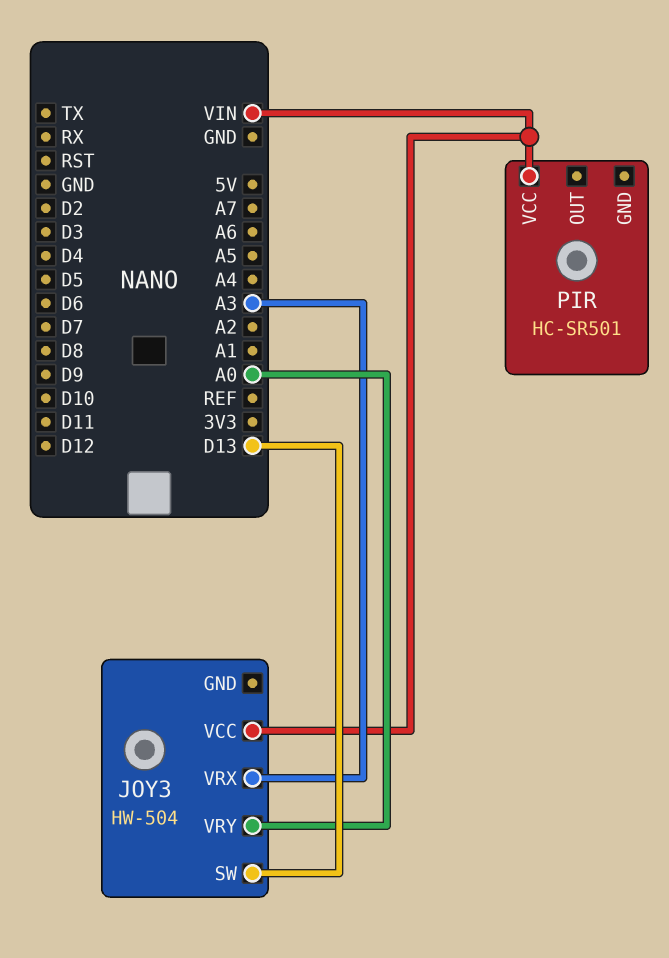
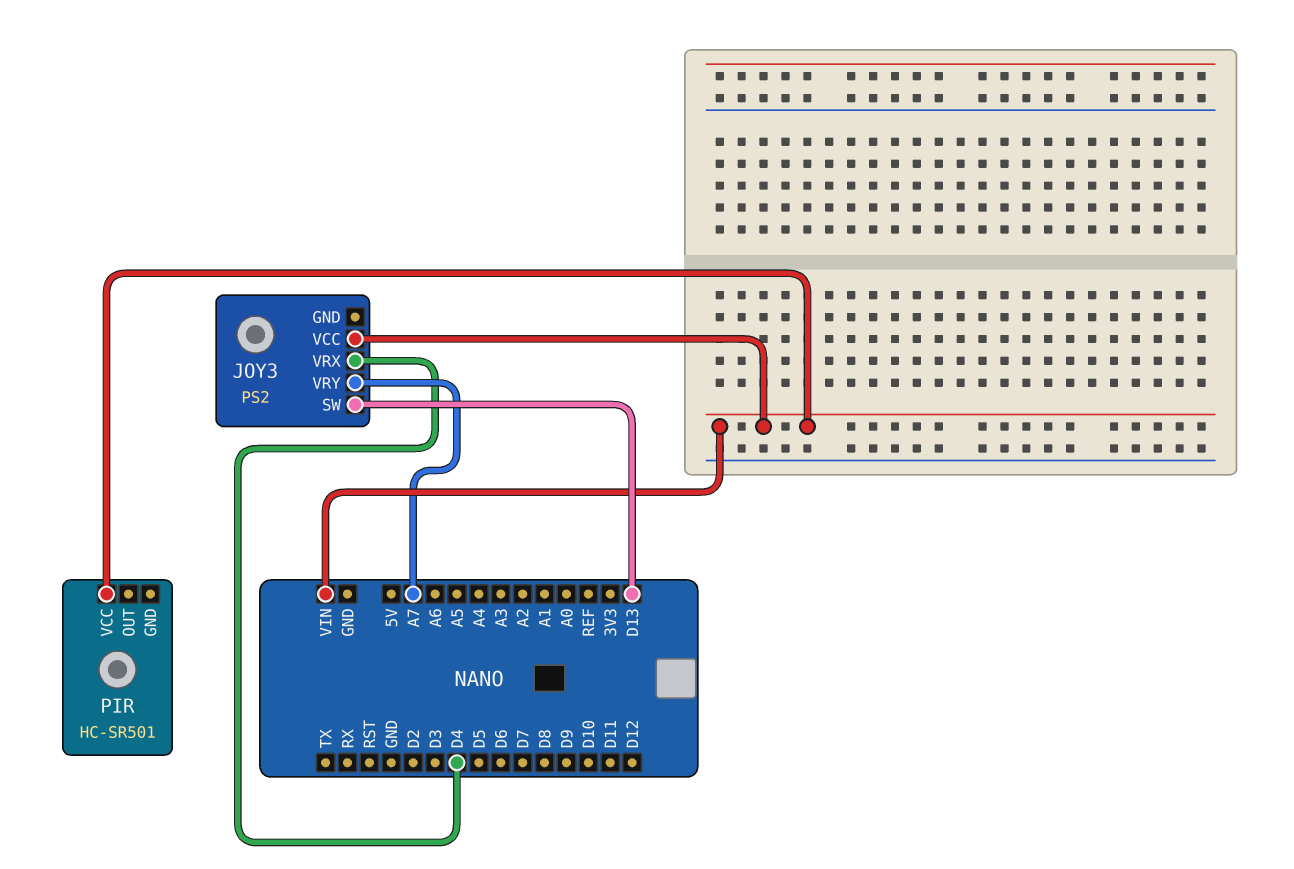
JOY3: HW-504 -> PS2
JOY3 pin VRX: A3 -> D4
JOY3 pin VRY: A0 -> A7

